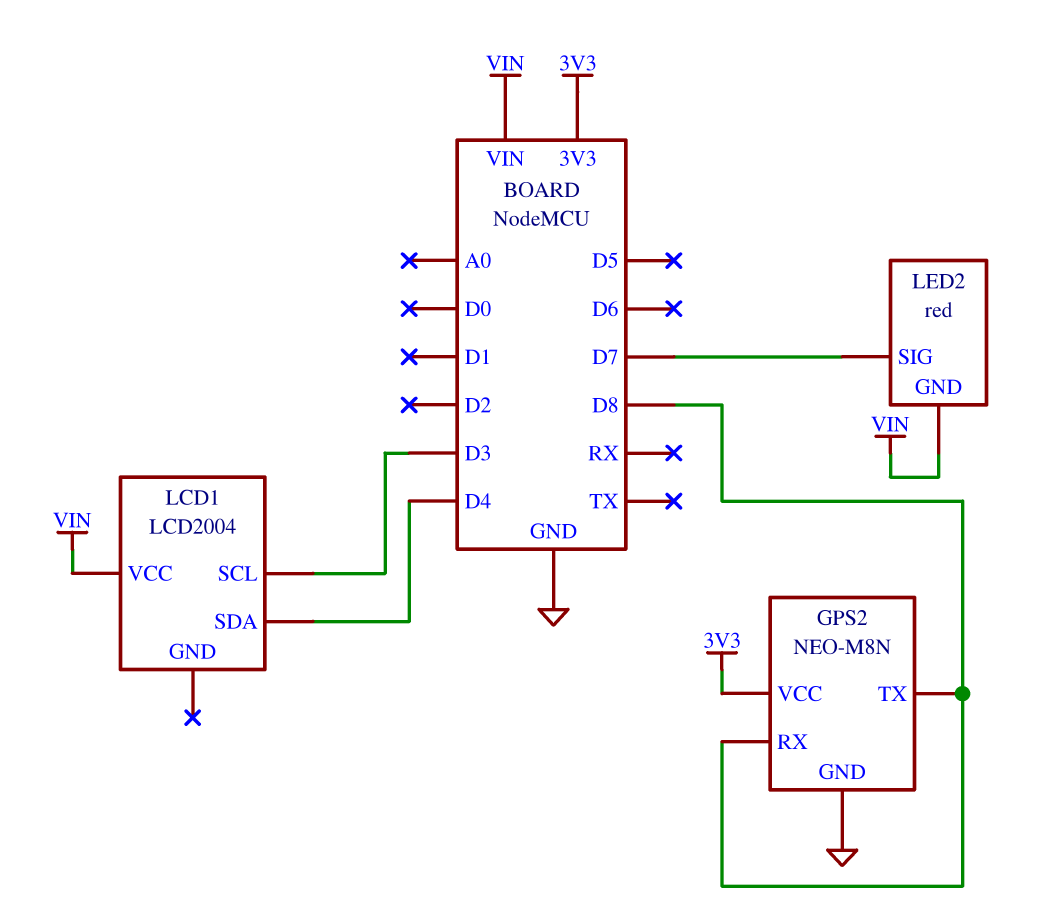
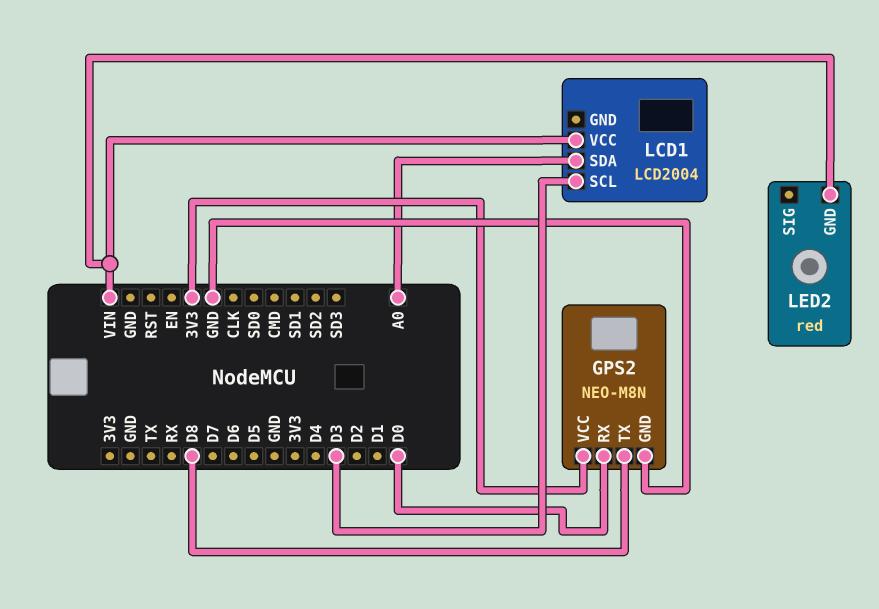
GPS2 pin RX: D8 -> D0
LCD1 pin SDA: D4 -> A0
LED2 pin SIG: D7 -> none

